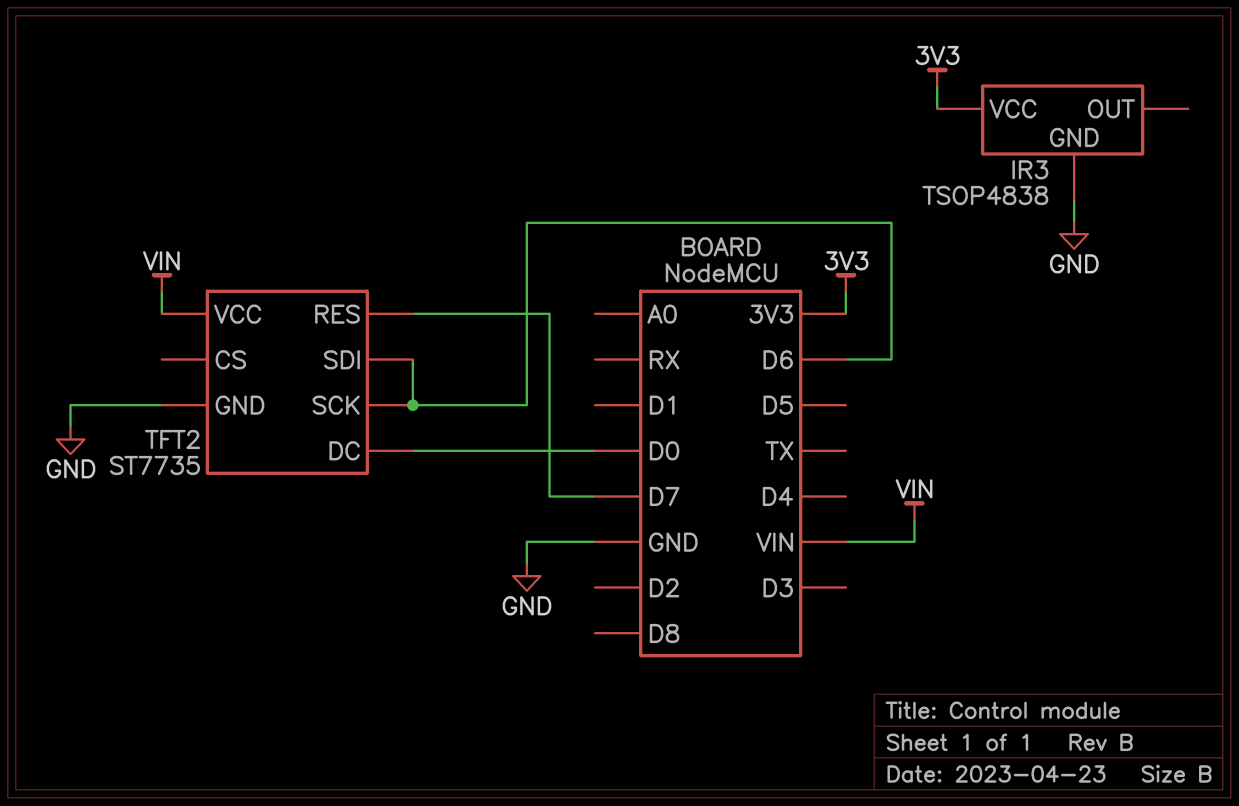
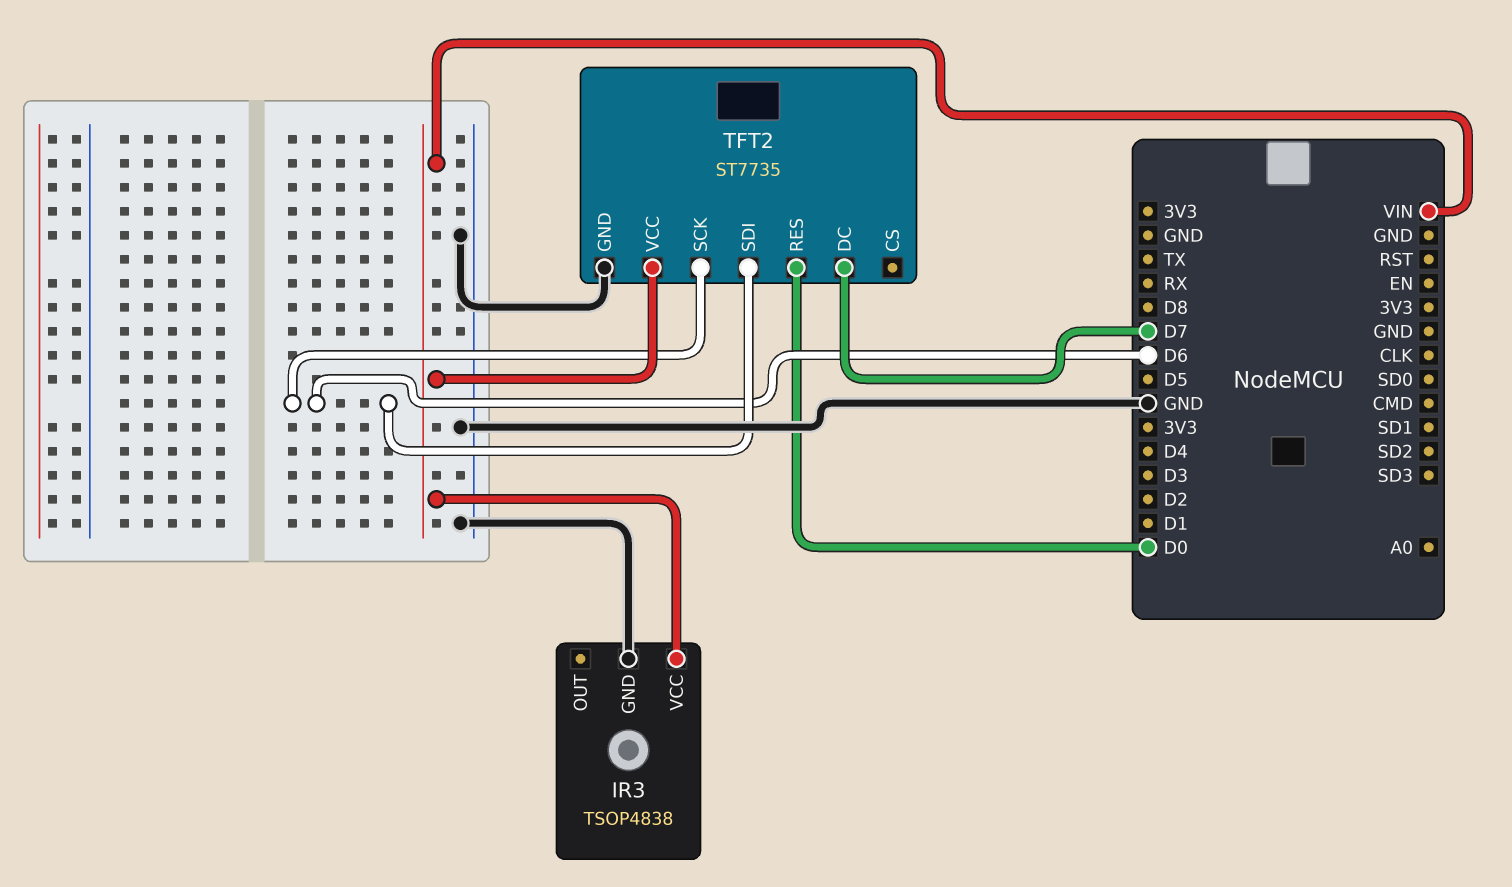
IR3 pin VCC: 3V3 -> VIN
TFT2 pin DC: D0 -> D7
TFT2 pin RES: D7 -> D0

